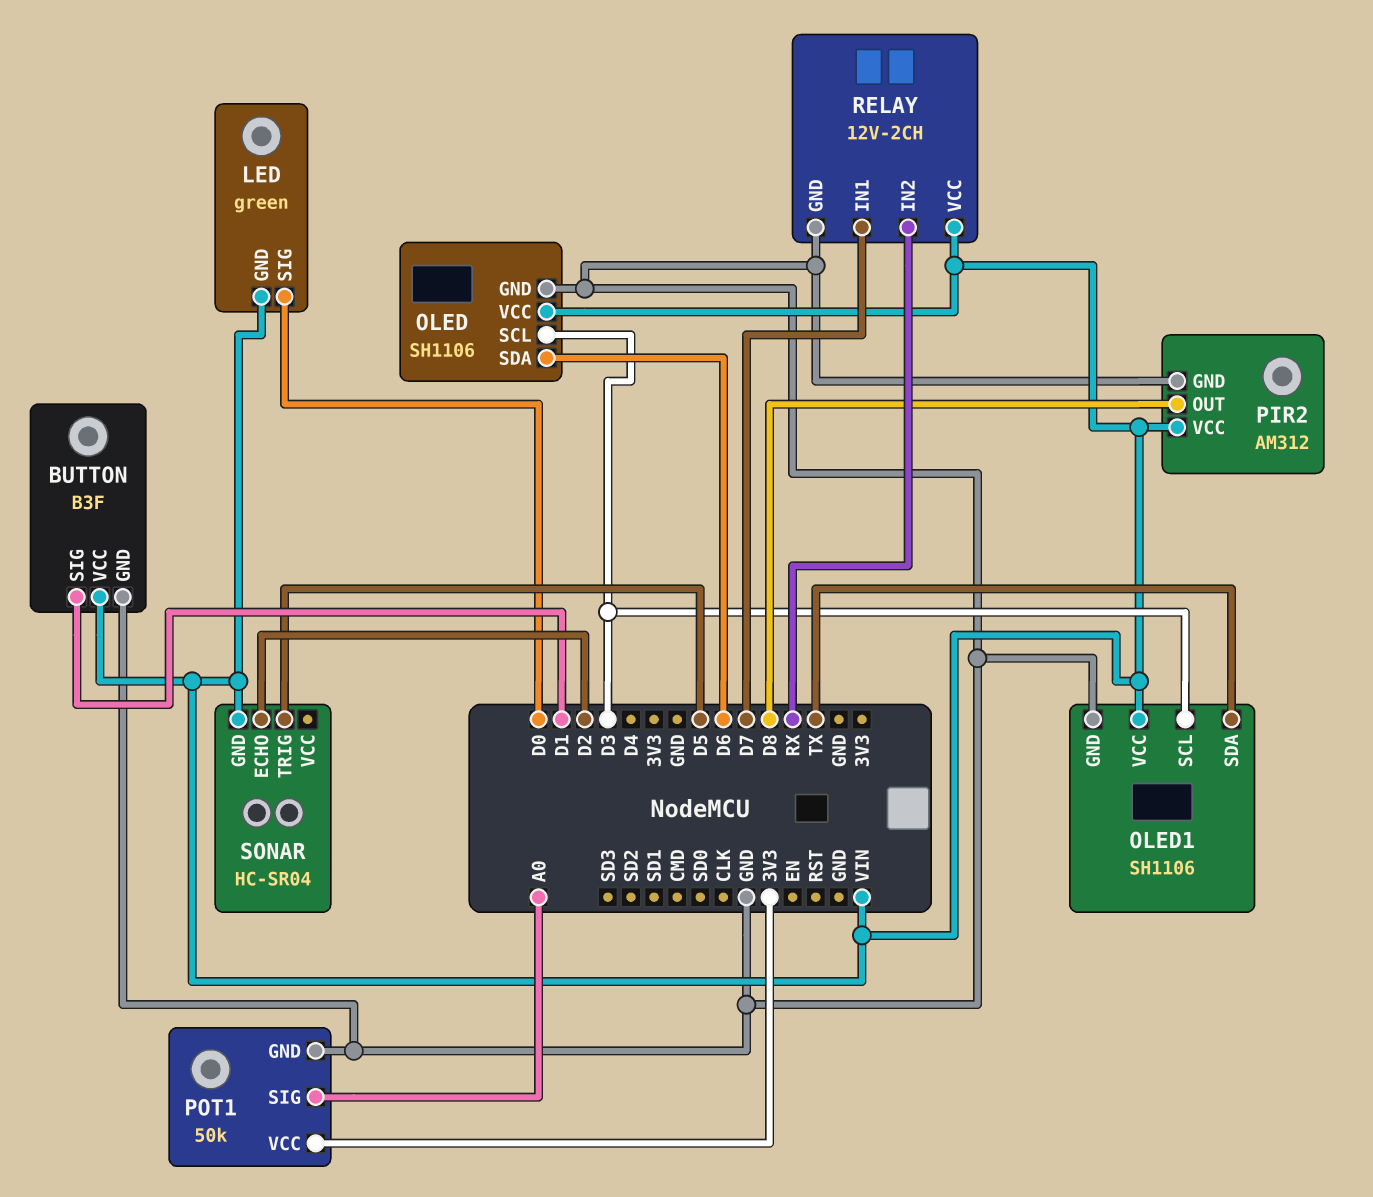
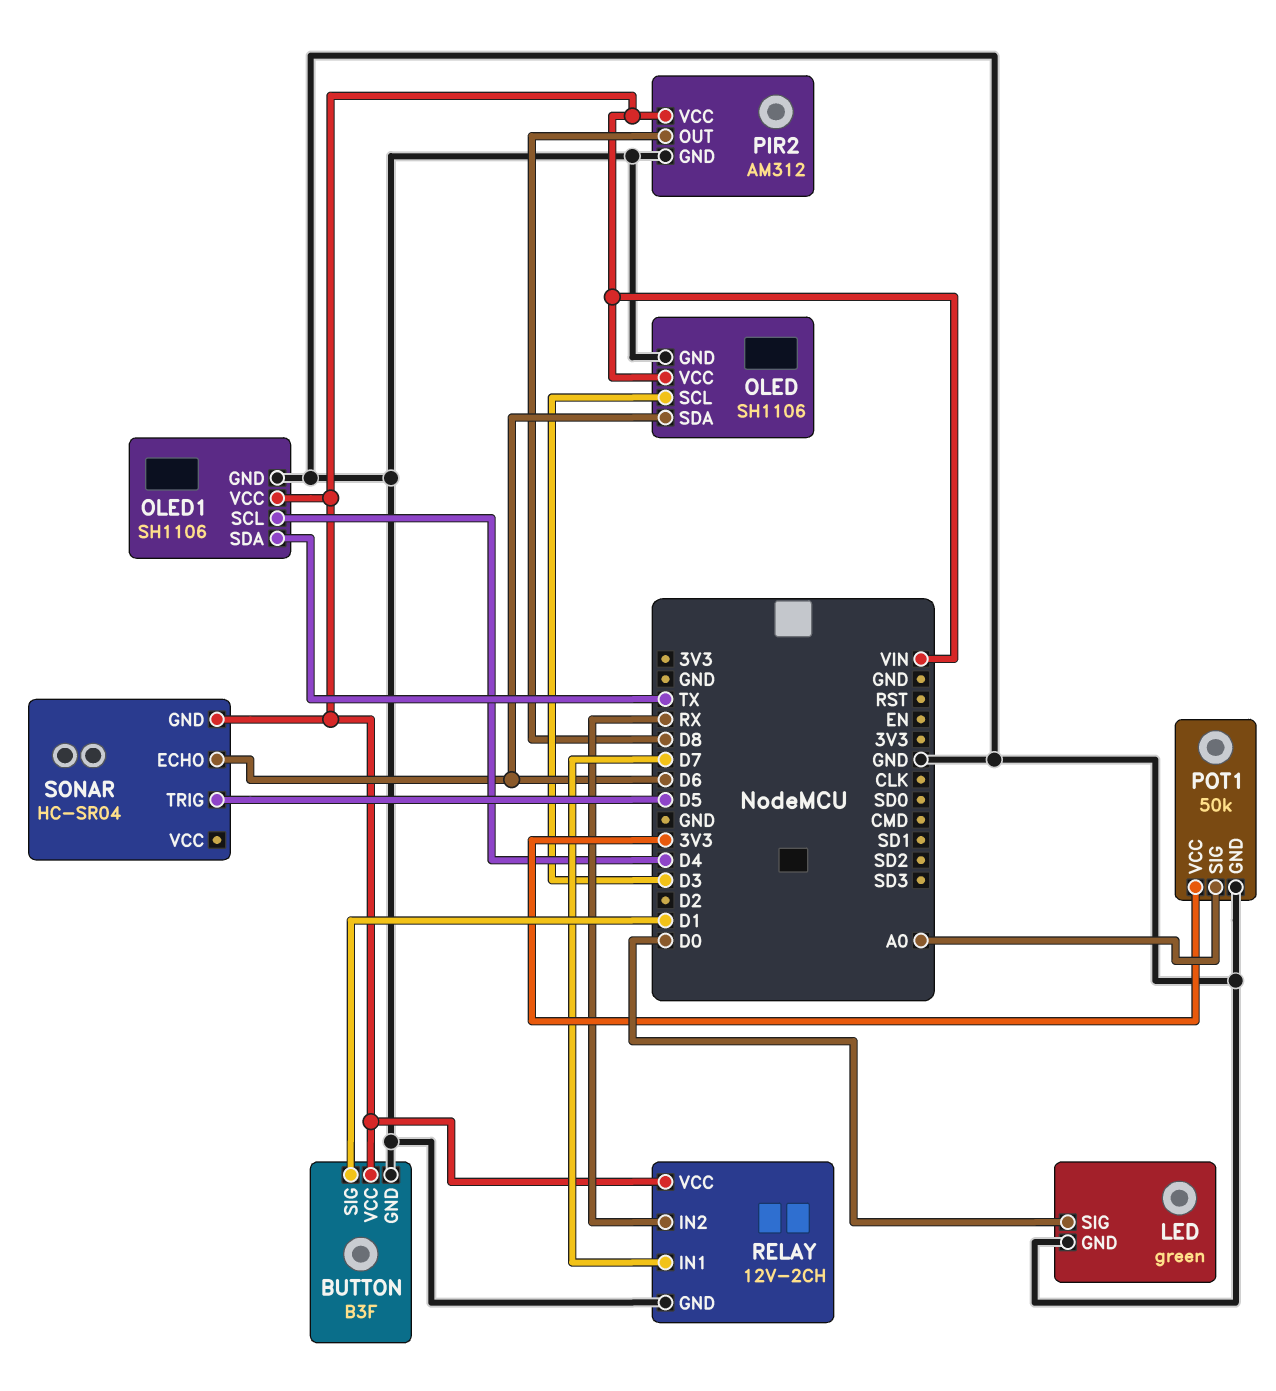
LED pin GND: VIN -> GND
OLED1 pin SCL: D3 -> D4
SONAR pin ECHO: D2 -> D6

